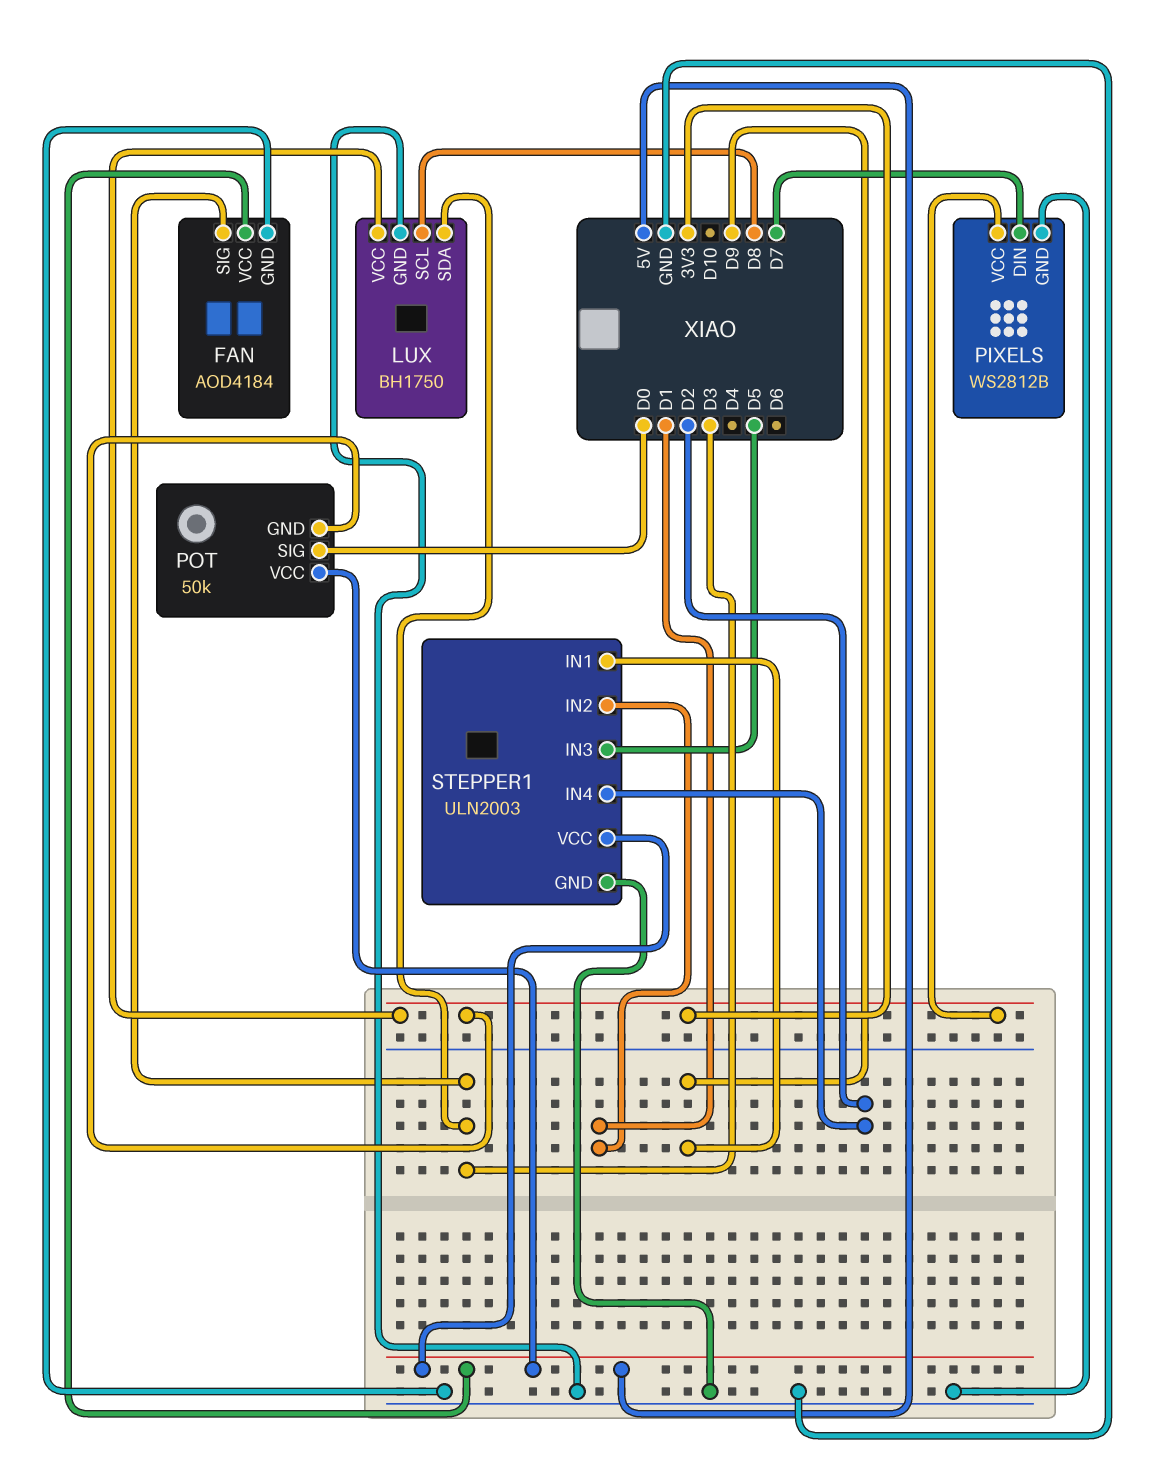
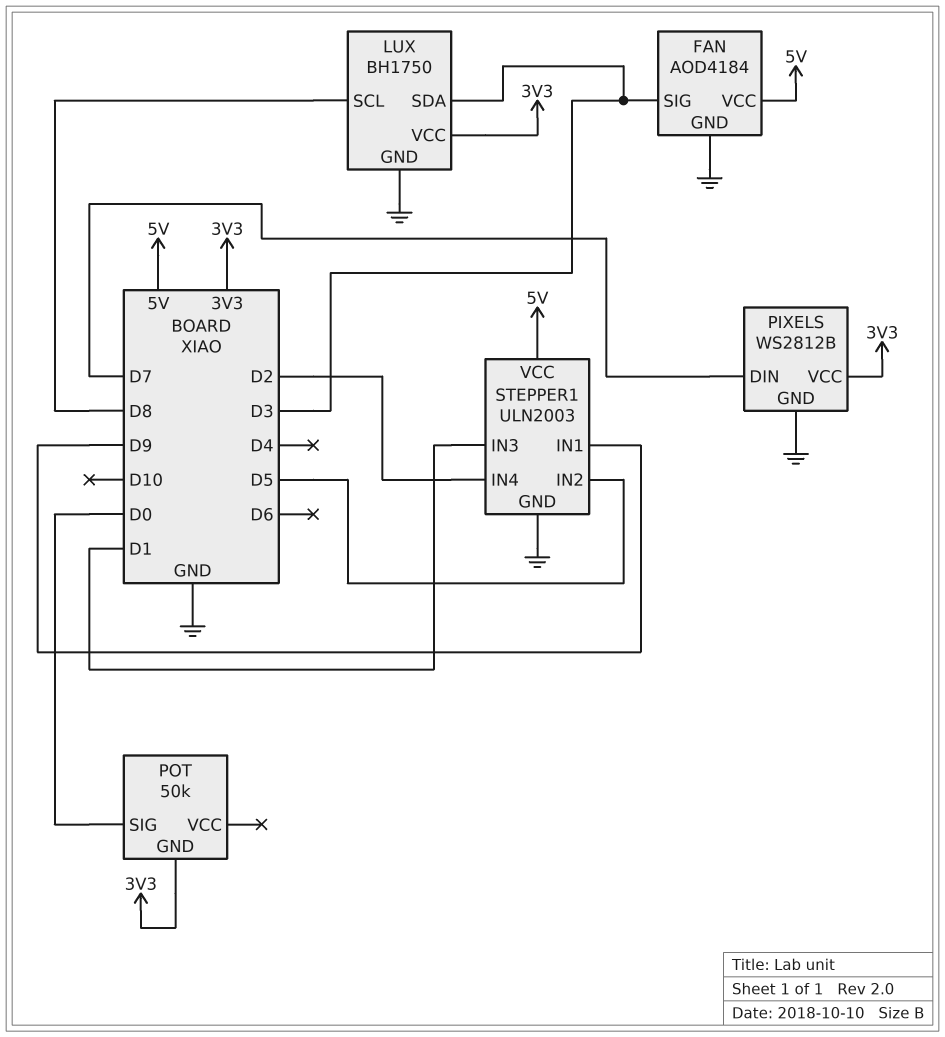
POT pin VCC: 5V -> none
STEPPER1 pin IN2: D1 -> D5
STEPPER1 pin IN3: D5 -> D1

